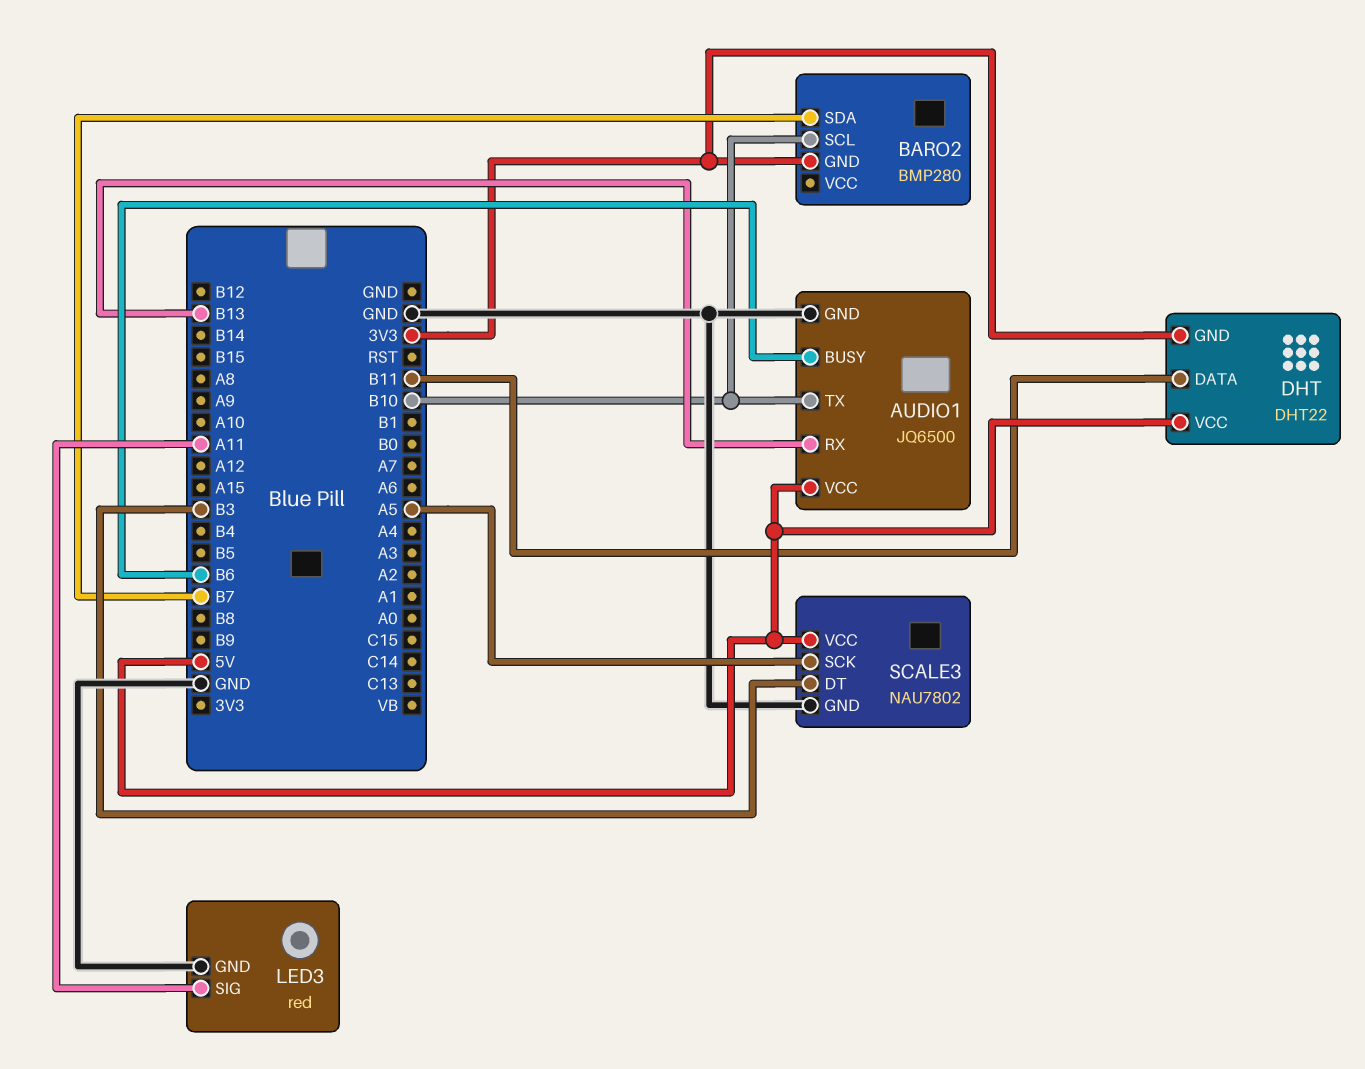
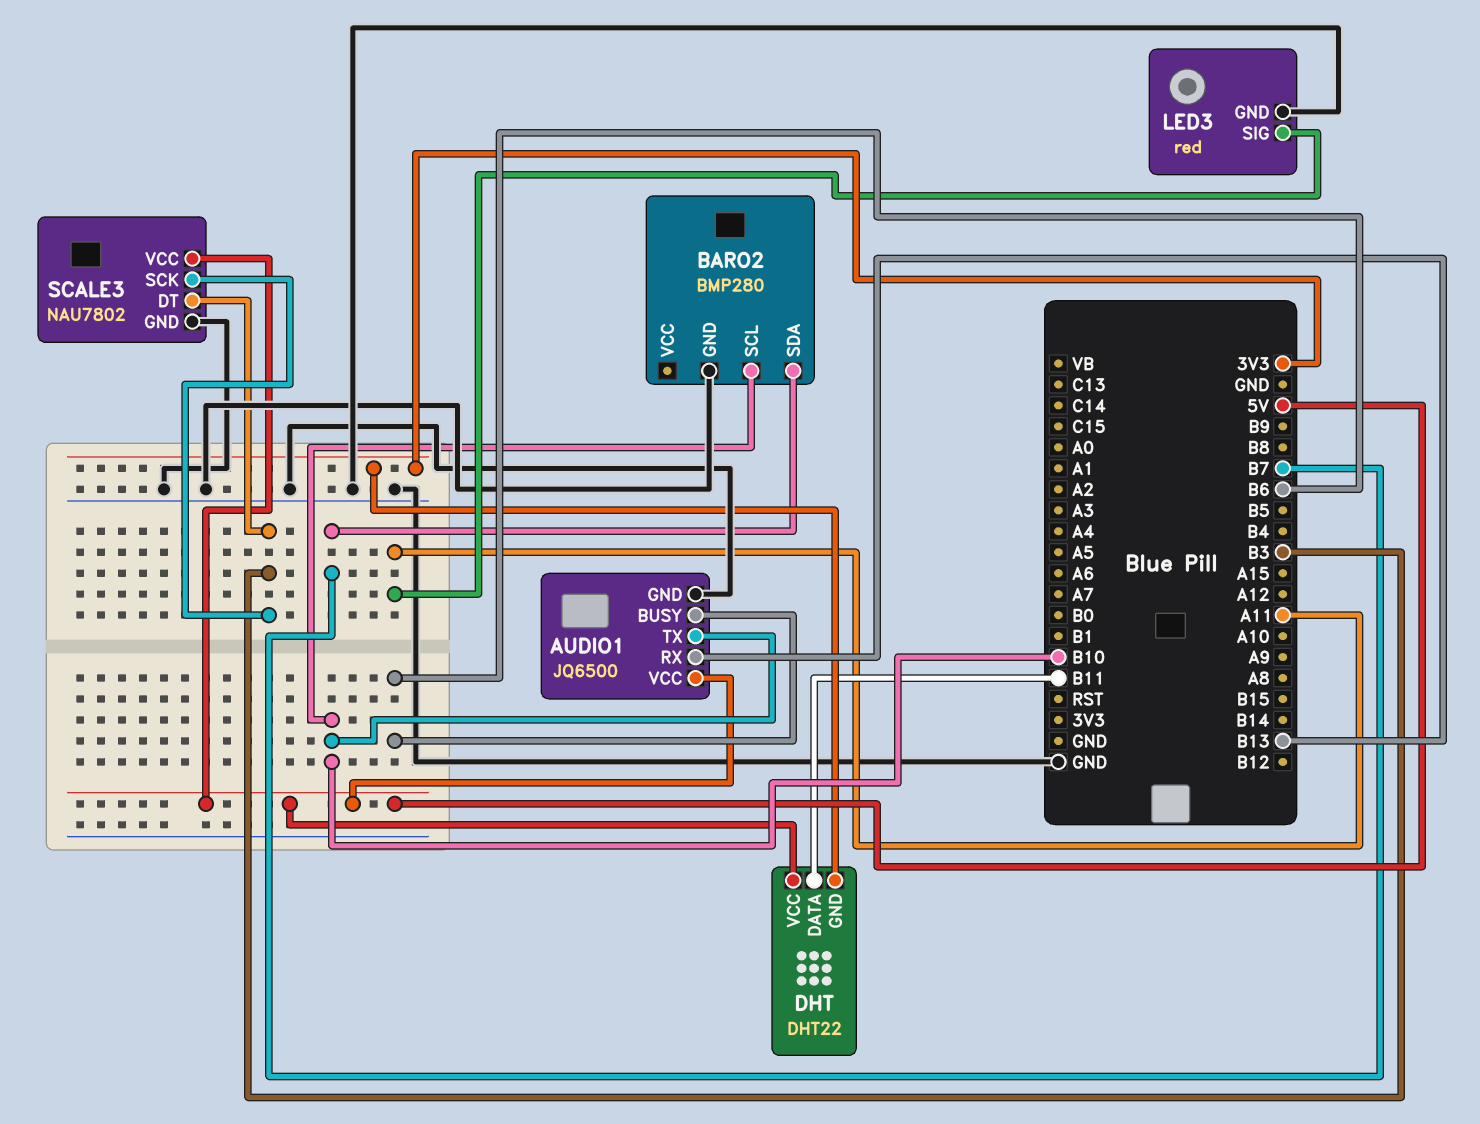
BARO2 pin GND: 3V3 -> GND
SCALE3 pin SCK: A5 -> B3

